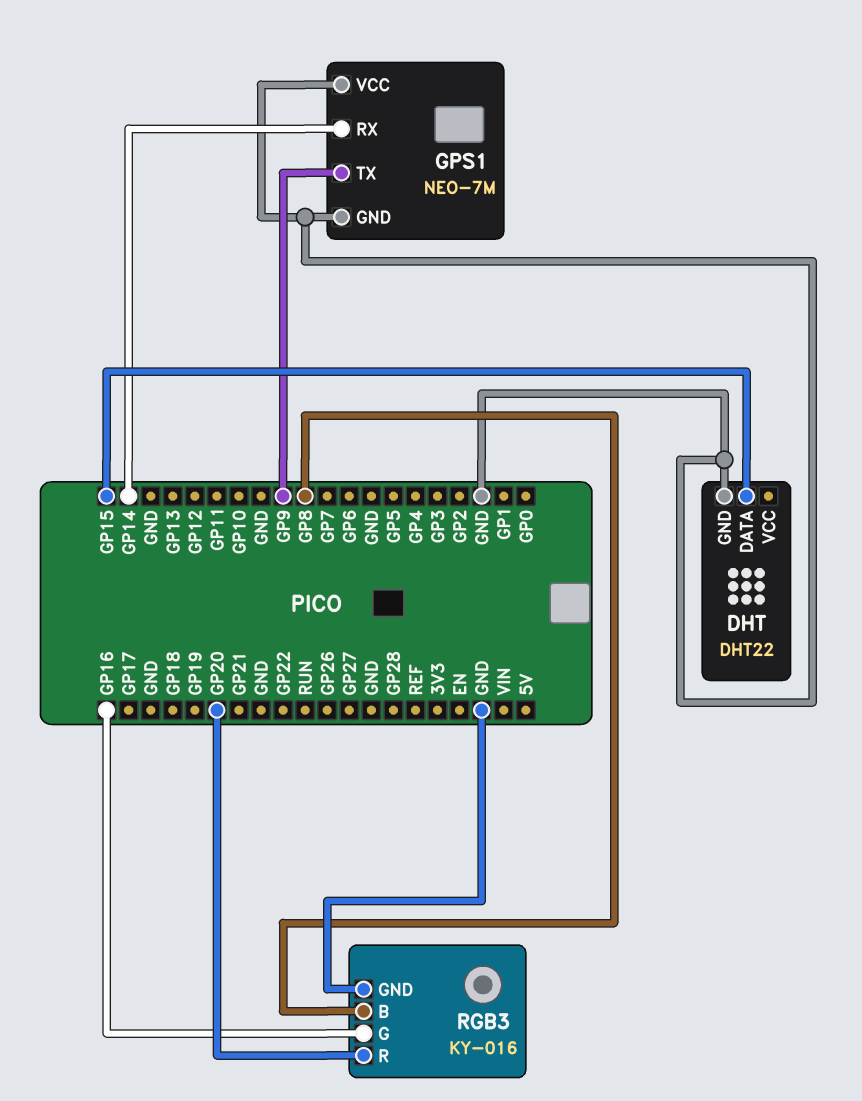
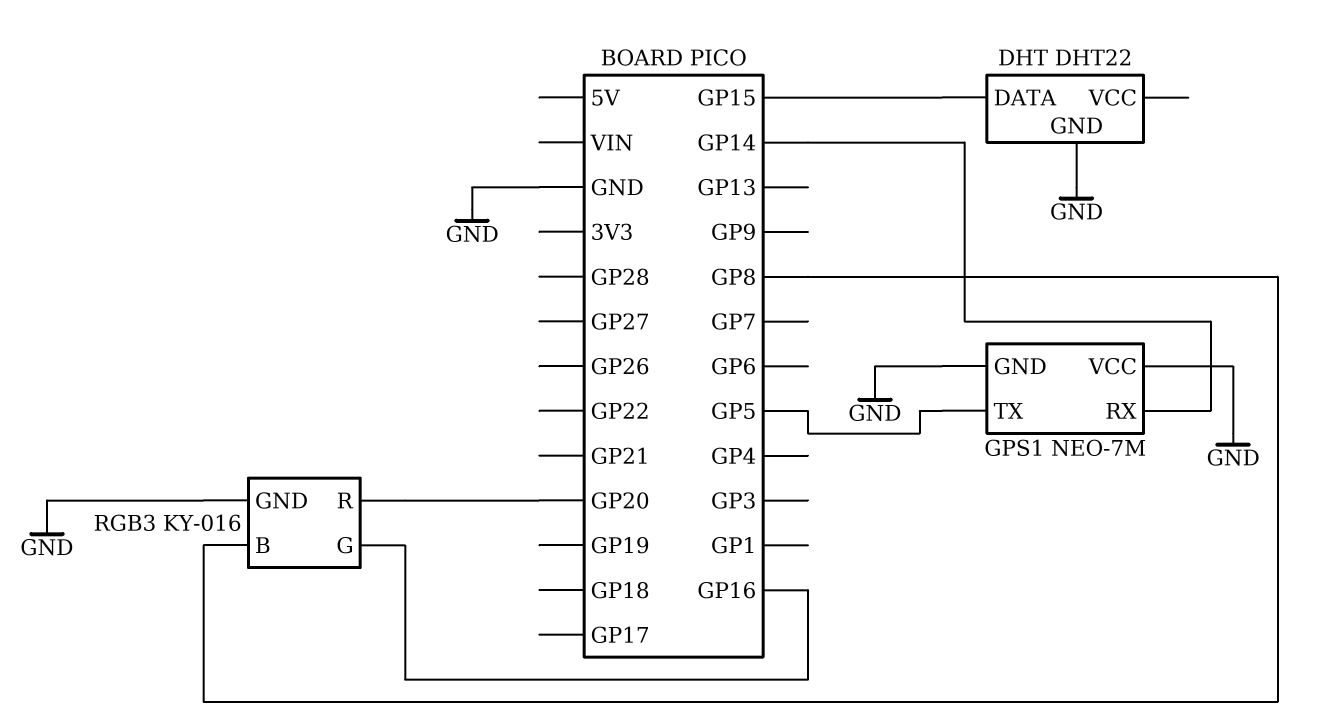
GPS1 pin TX: GP9 -> GP5

